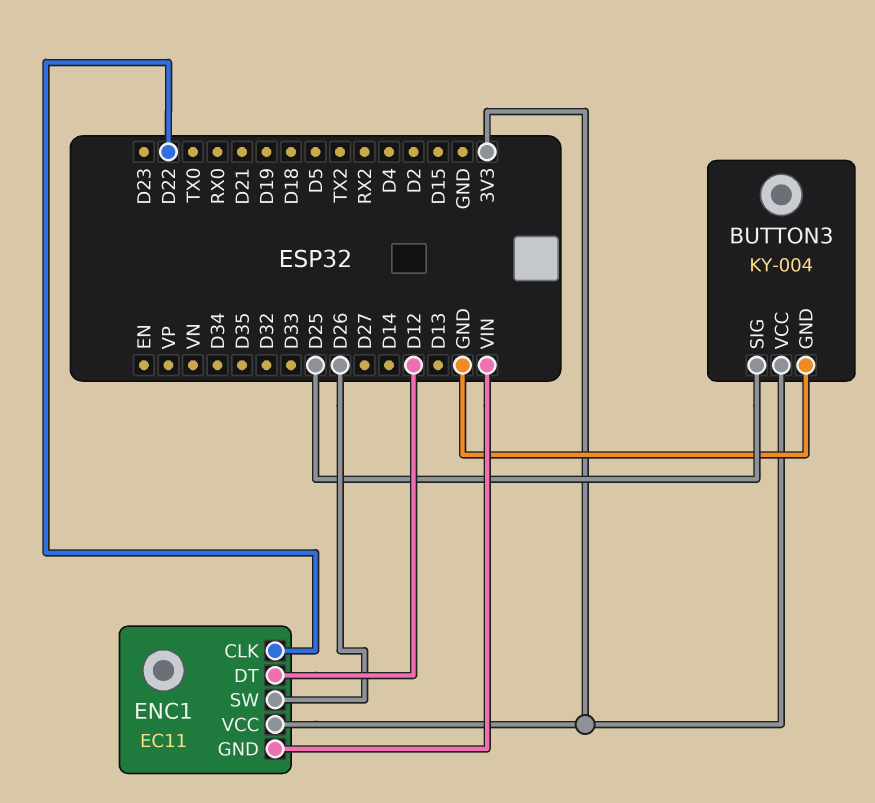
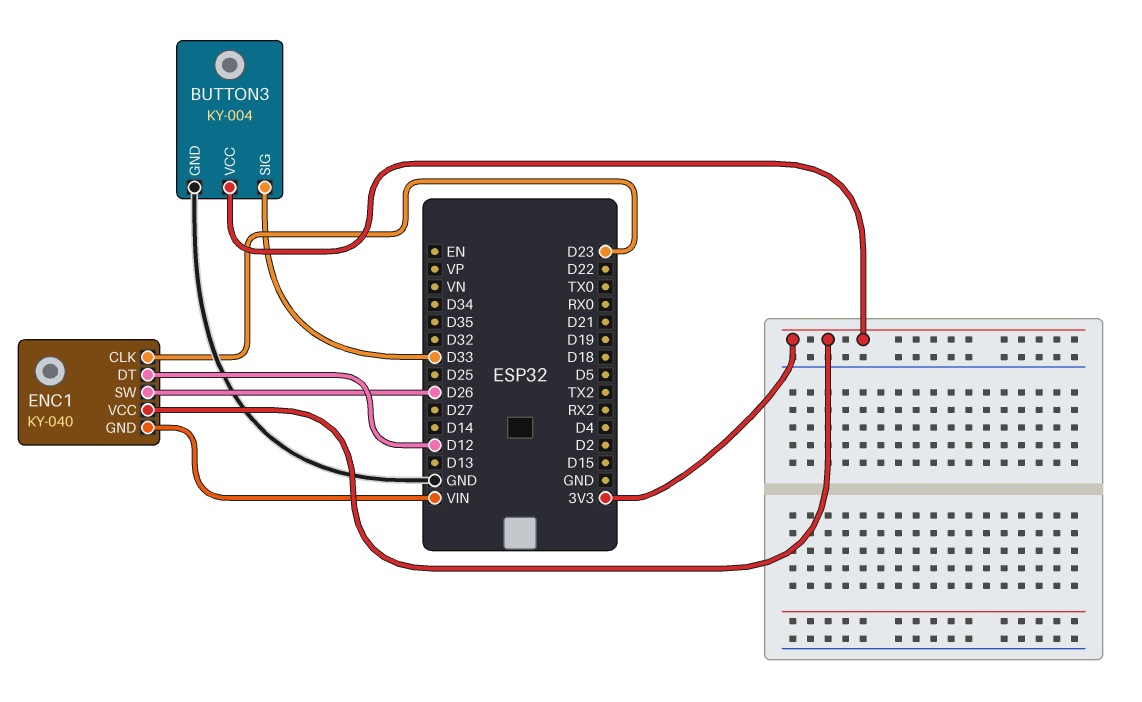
BUTTON3 pin SIG: D25 -> D33
ENC1: EC11 -> KY-040
ENC1 pin CLK: D22 -> D23

